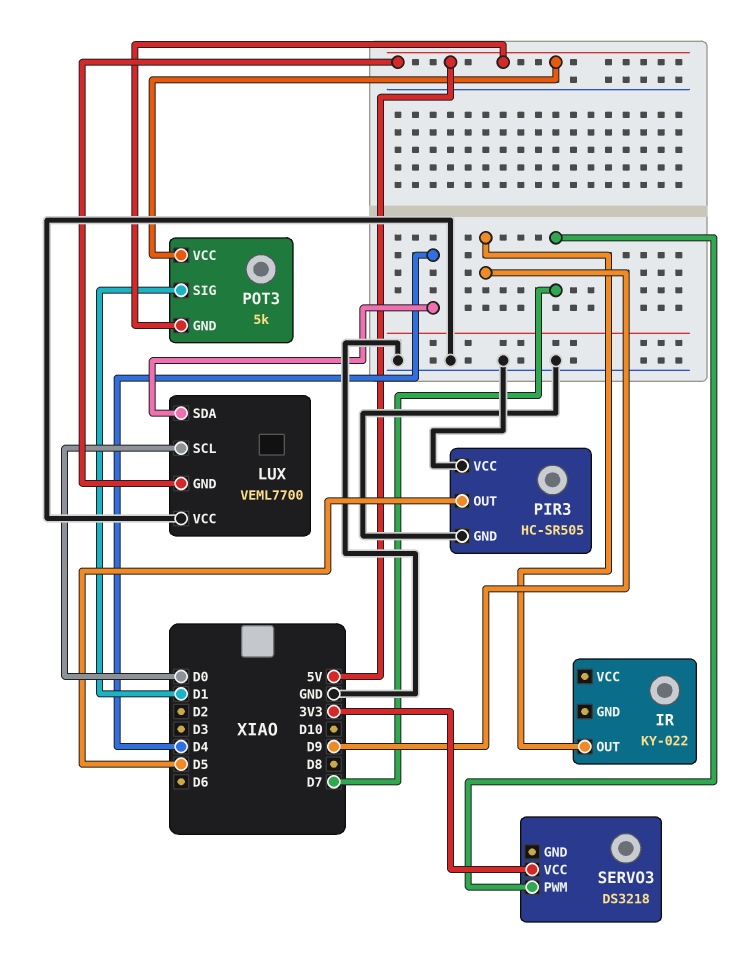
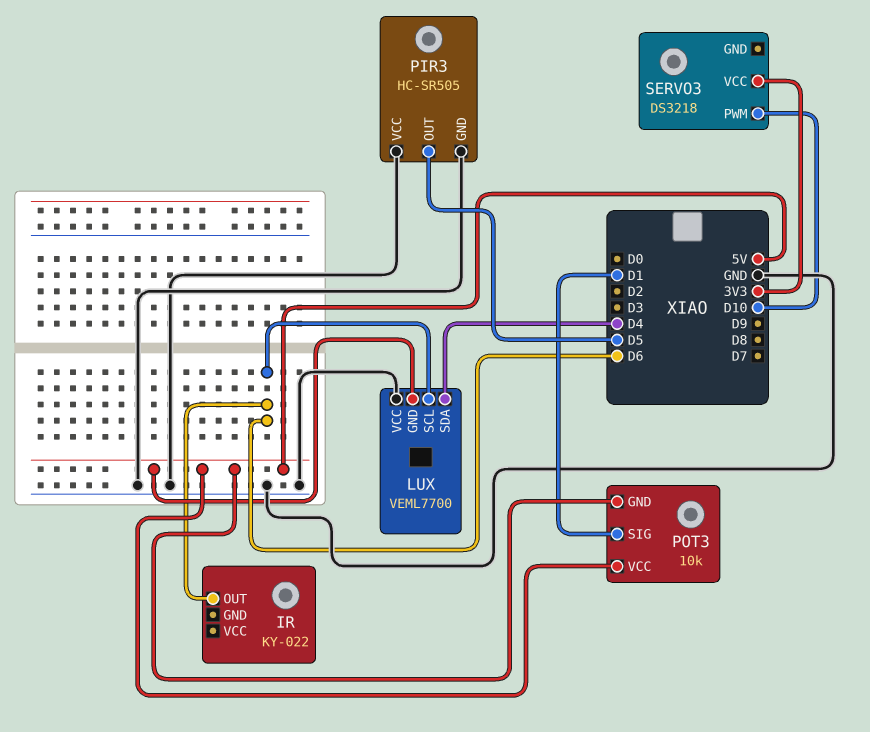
IR pin OUT: D9 -> D6
LUX pin SCL: D0 -> D6
POT3: 5k -> 10k
SERVO3 pin PWM: D7 -> D10

